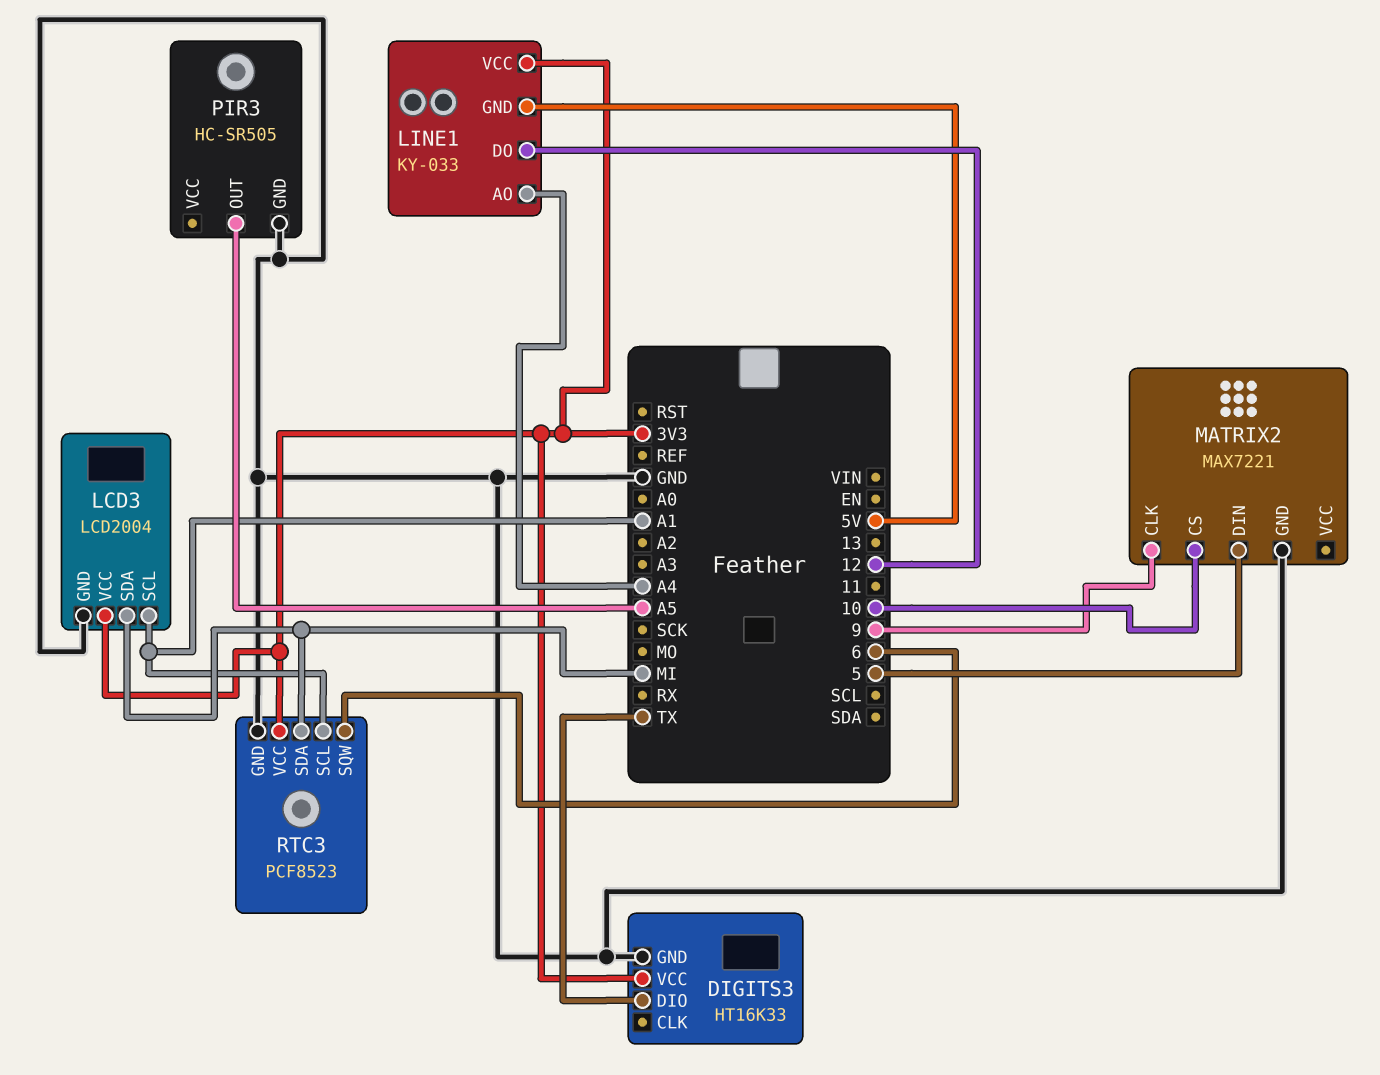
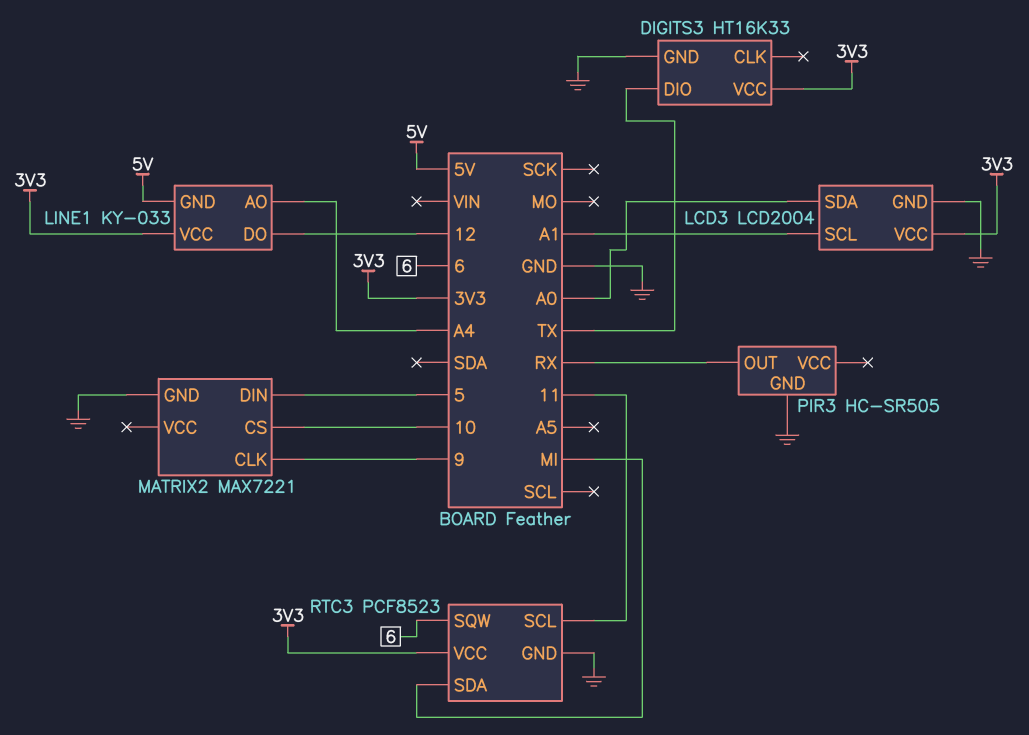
LCD3 pin SDA: MI -> A0
PIR3 pin OUT: A5 -> RX
RTC3 pin SCL: A1 -> 11

